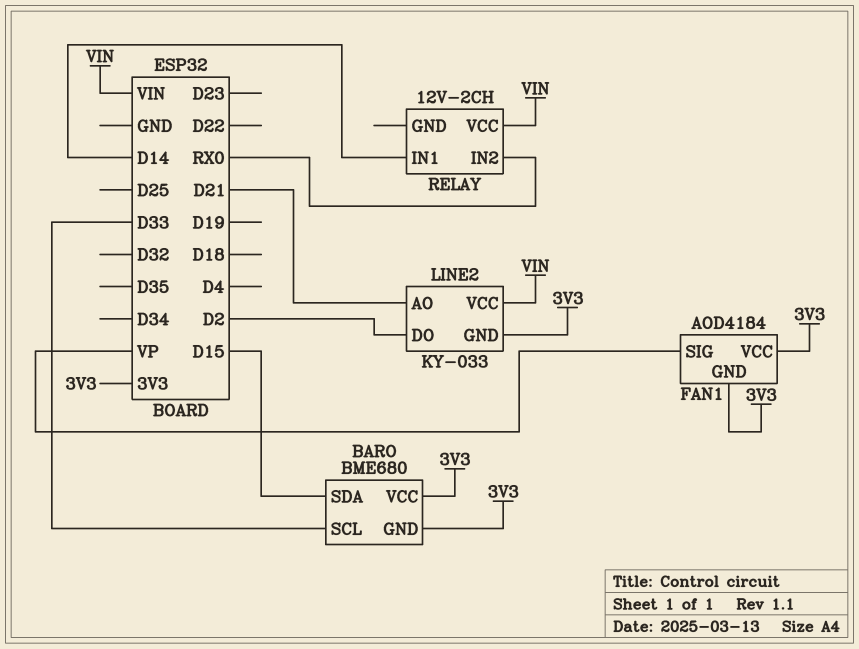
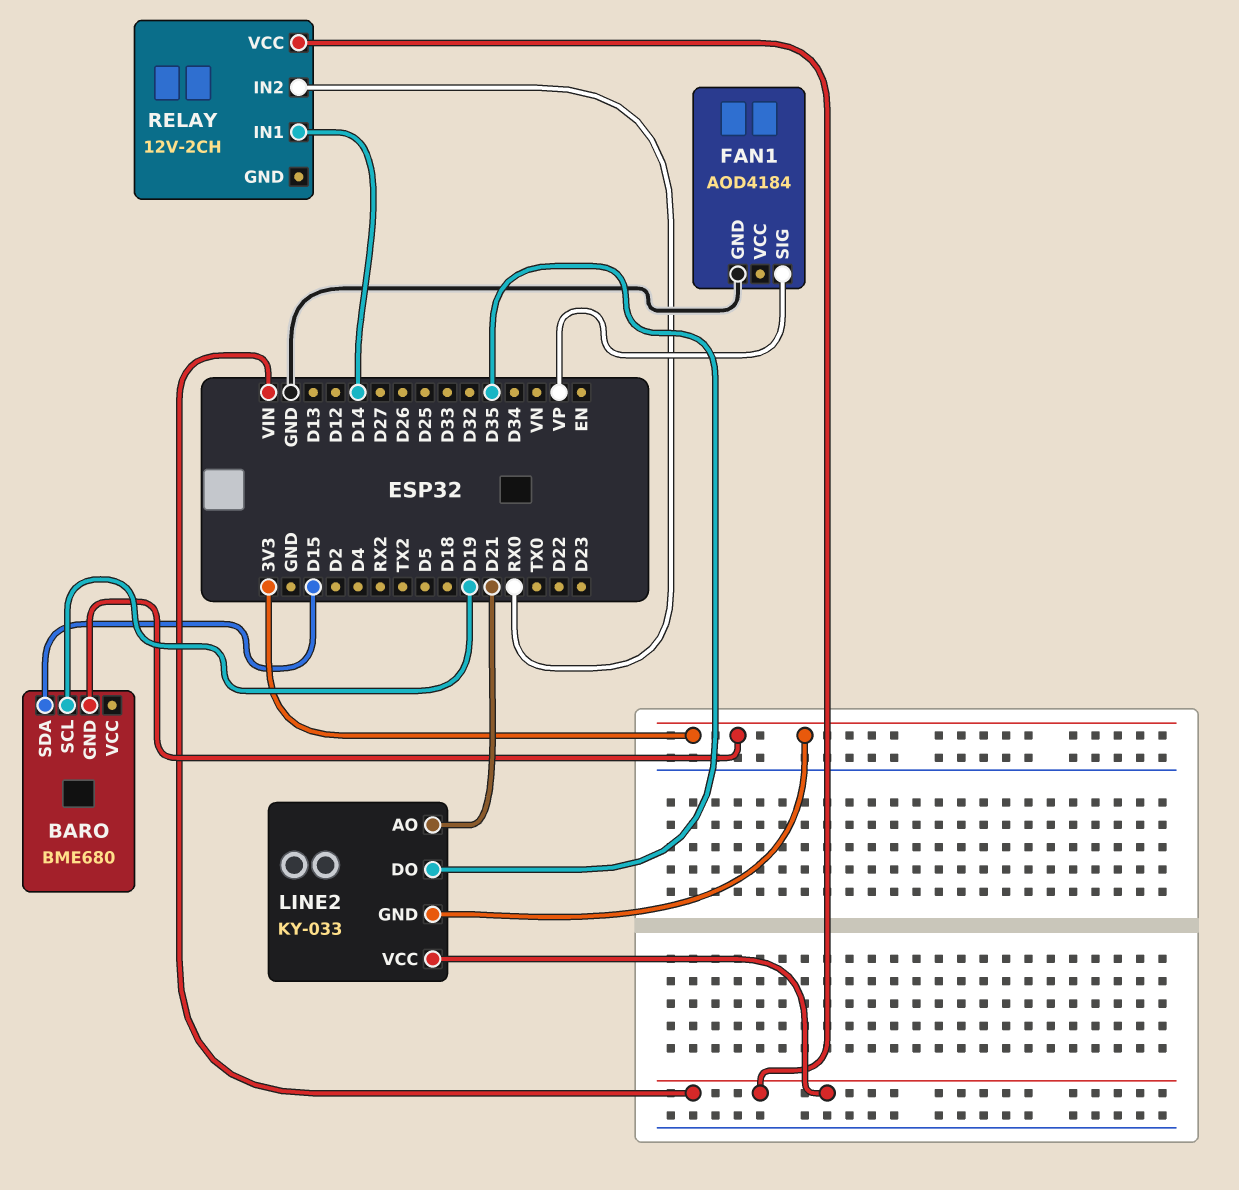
BARO pin SCL: D33 -> D19
BARO pin VCC: 3V3 -> none
FAN1 pin GND: 3V3 -> GND
FAN1 pin VCC: 3V3 -> none
LINE2 pin DO: D2 -> D35

